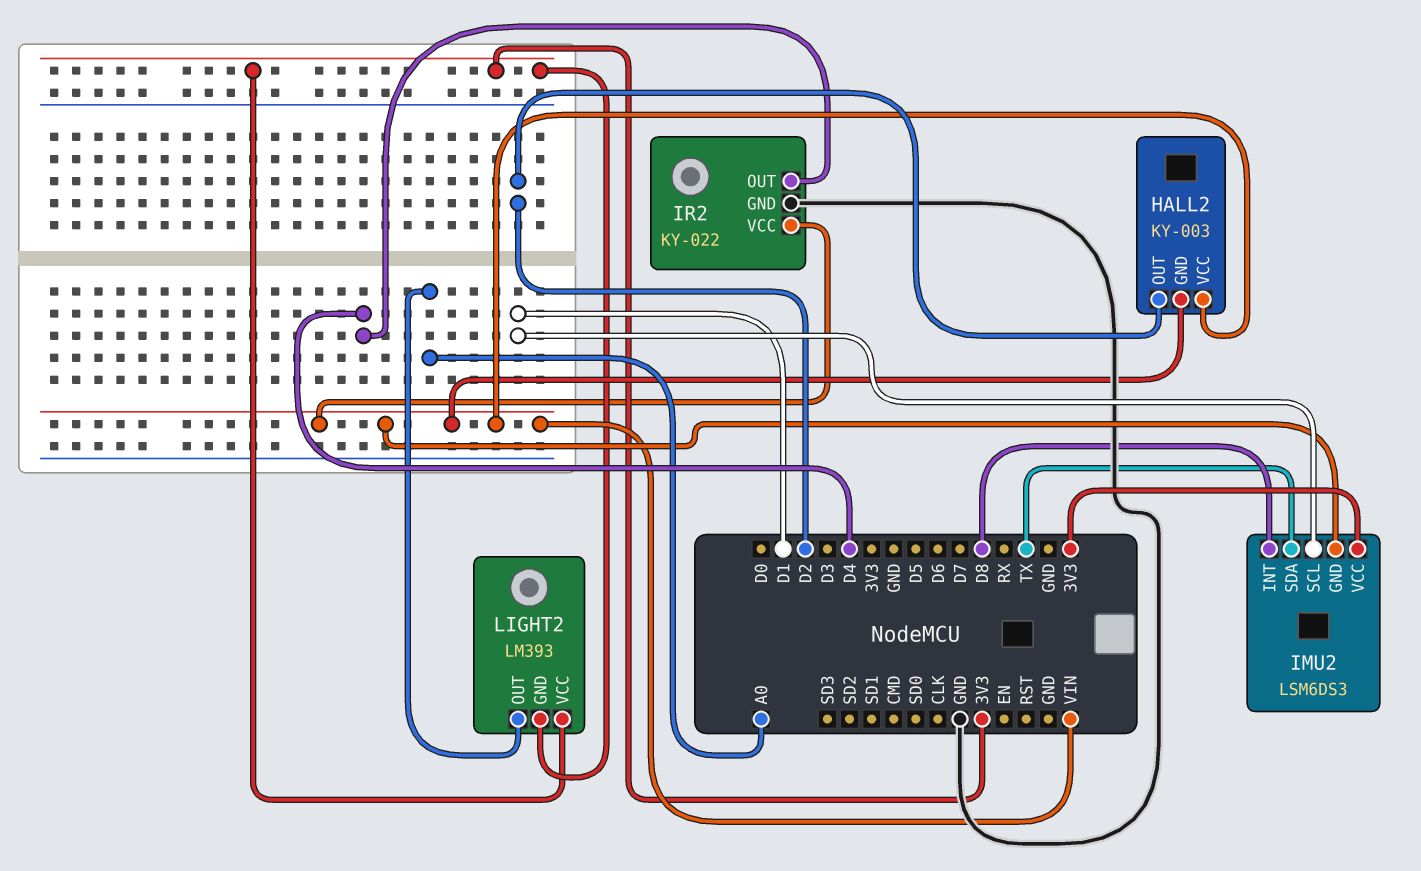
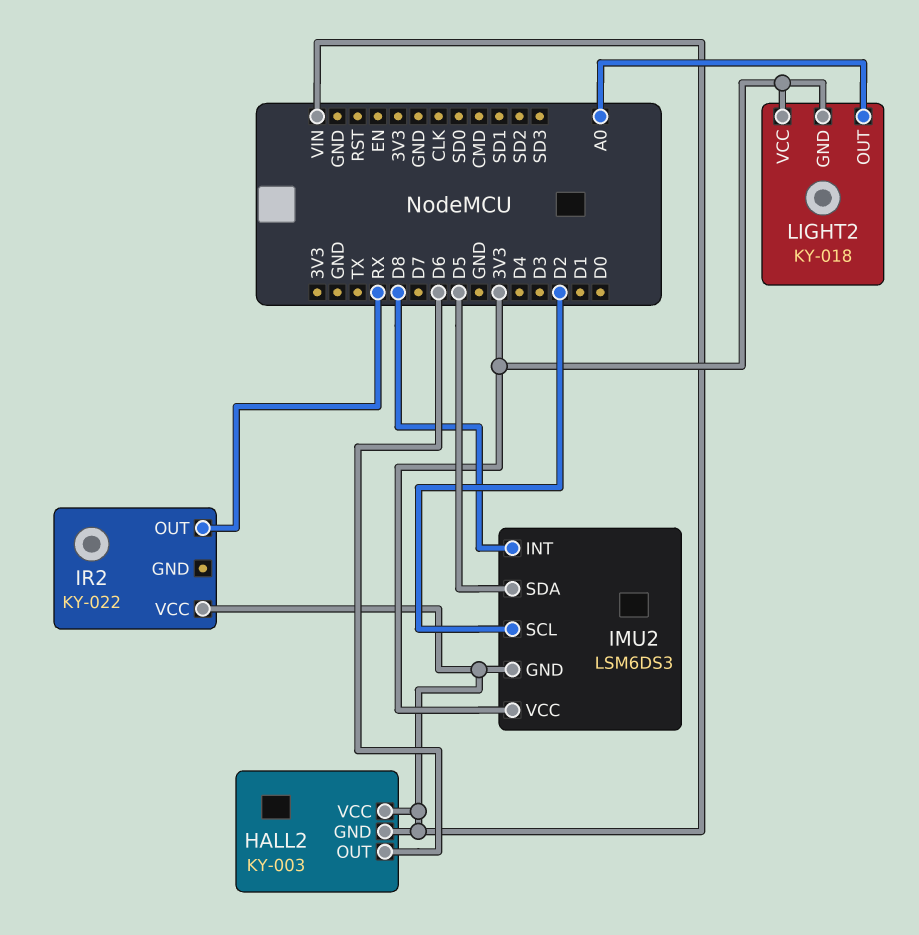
HALL2 pin OUT: D2 -> D6
IMU2 pin SCL: D1 -> D2
IMU2 pin SDA: TX -> D5
IR2 pin GND: GND -> none
IR2 pin OUT: D4 -> RX
LIGHT2: LM393 -> KY-018

